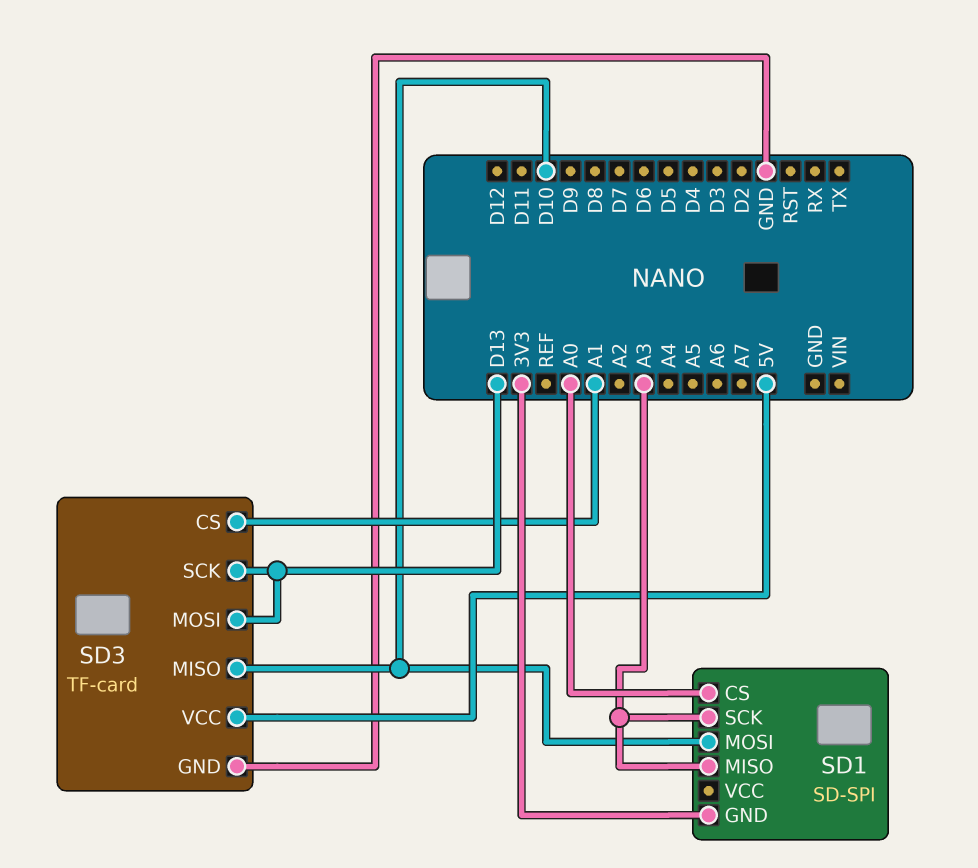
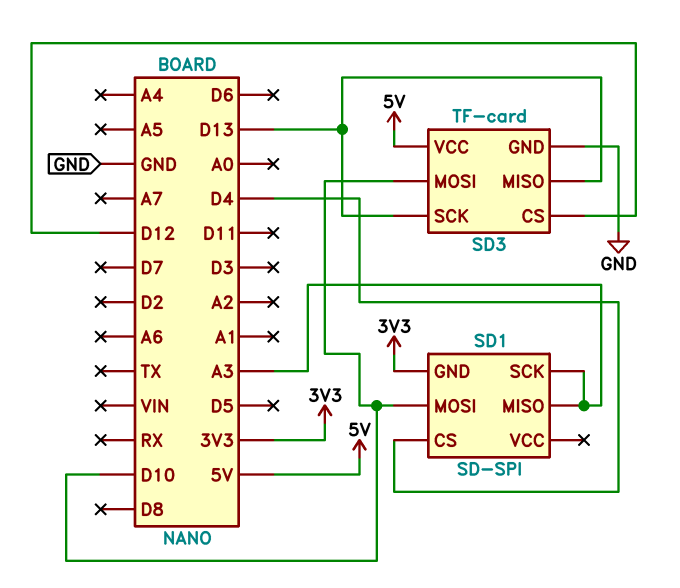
SD1 pin CS: A0 -> D4
SD3 pin CS: A1 -> D12
SD3 pin MISO: D10 -> D13
SD3 pin MOSI: D13 -> D10

